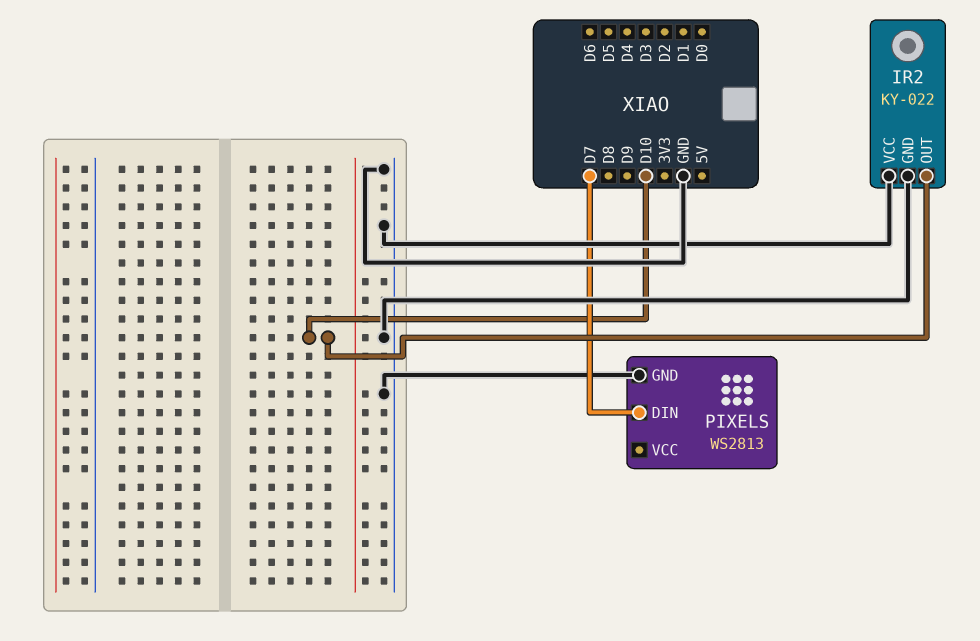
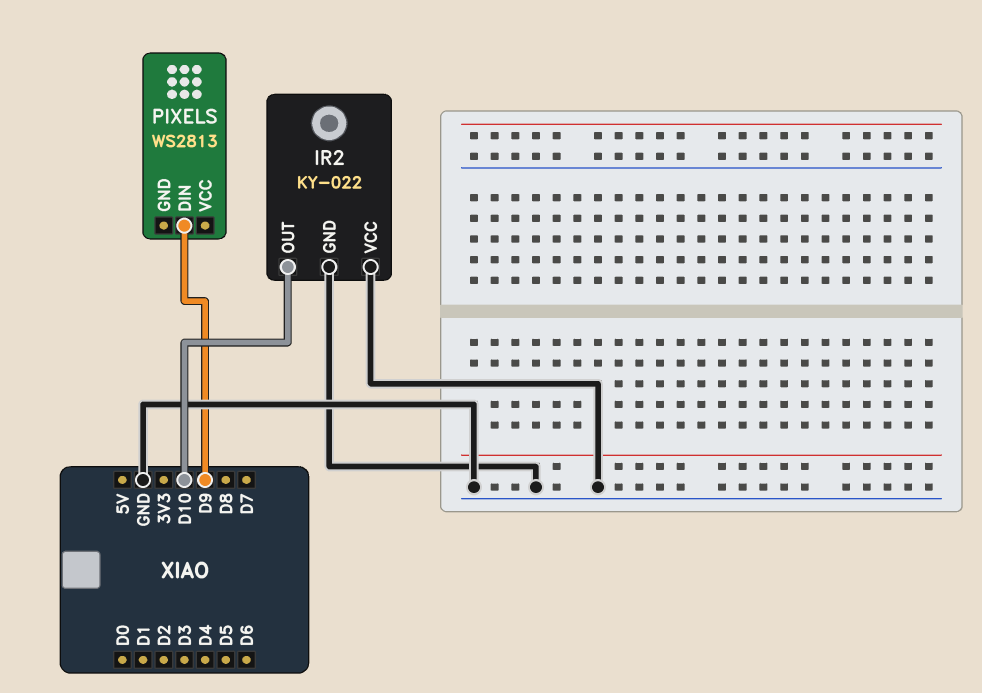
PIXELS pin DIN: D7 -> D9
PIXELS pin GND: GND -> none

